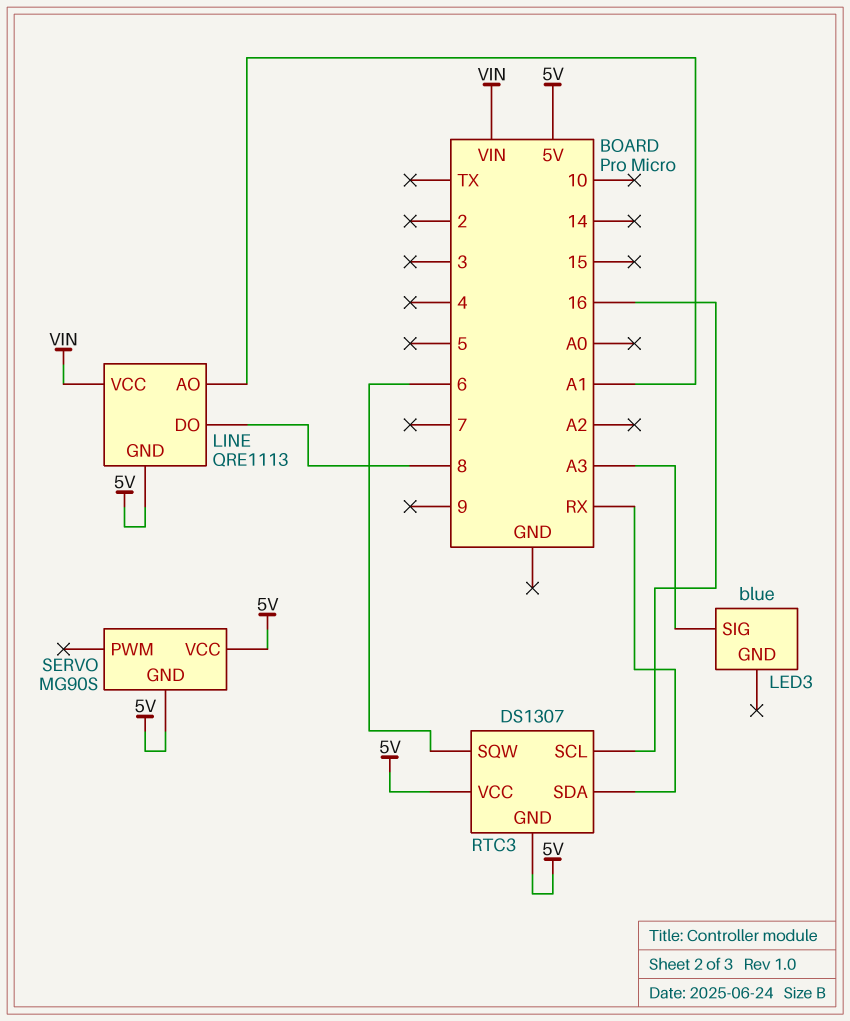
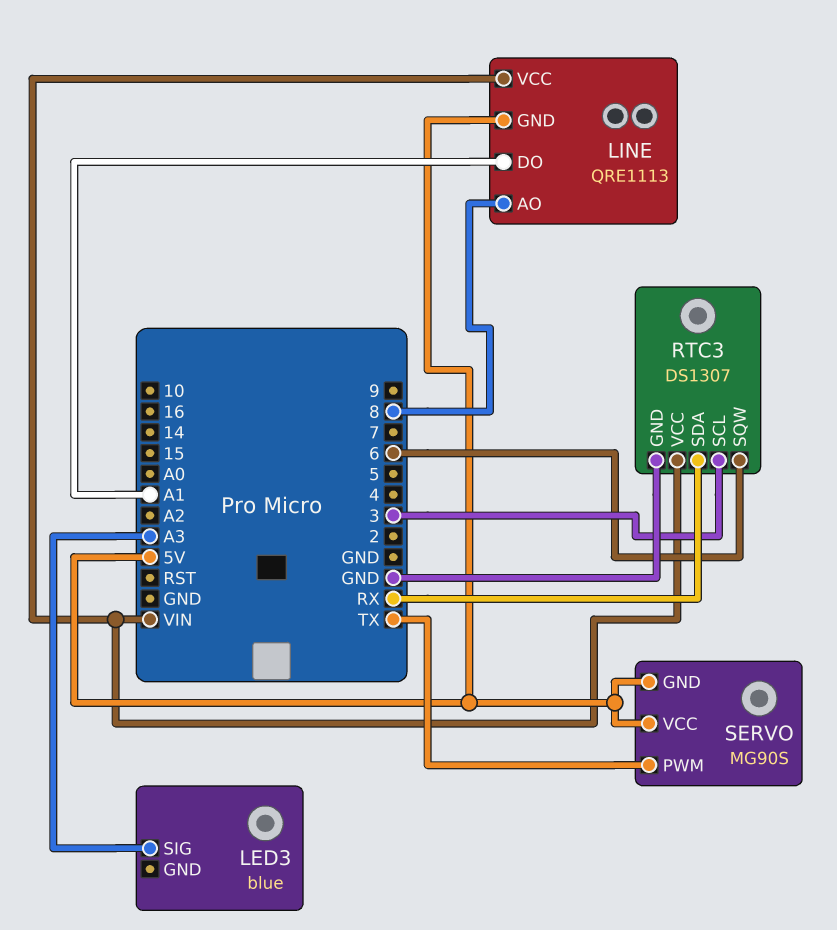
LINE pin AO: A1 -> 8
LINE pin DO: 8 -> A1
RTC3 pin GND: 5V -> GND
RTC3 pin SCL: 16 -> 3
RTC3 pin VCC: 5V -> VIN
SERVO pin PWM: none -> TX

